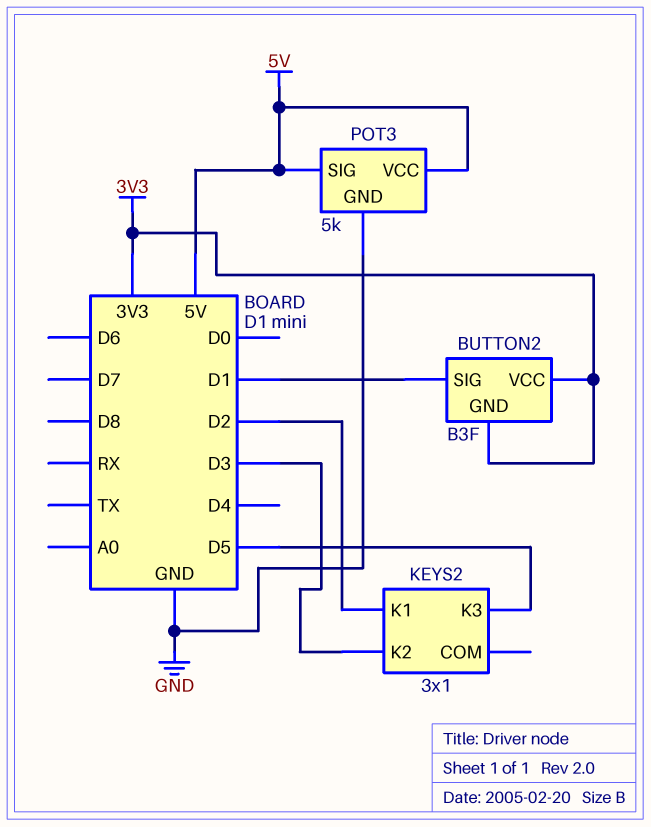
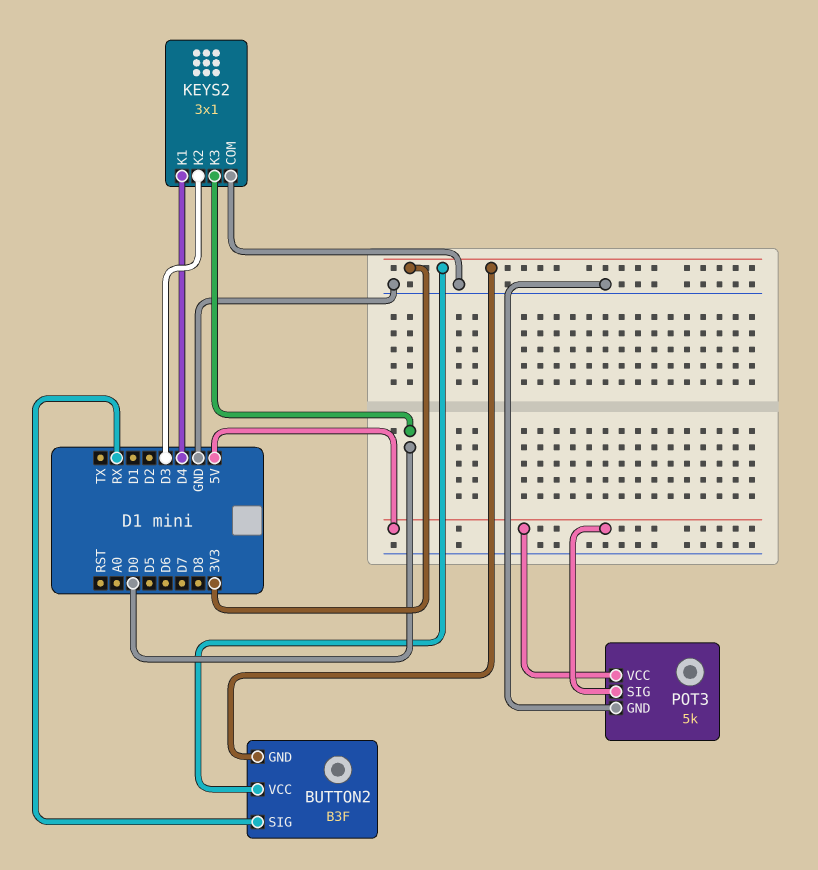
BUTTON2 pin SIG: D1 -> RX
KEYS2 pin COM: none -> GND
KEYS2 pin K1: D2 -> D4
KEYS2 pin K3: D5 -> D0

